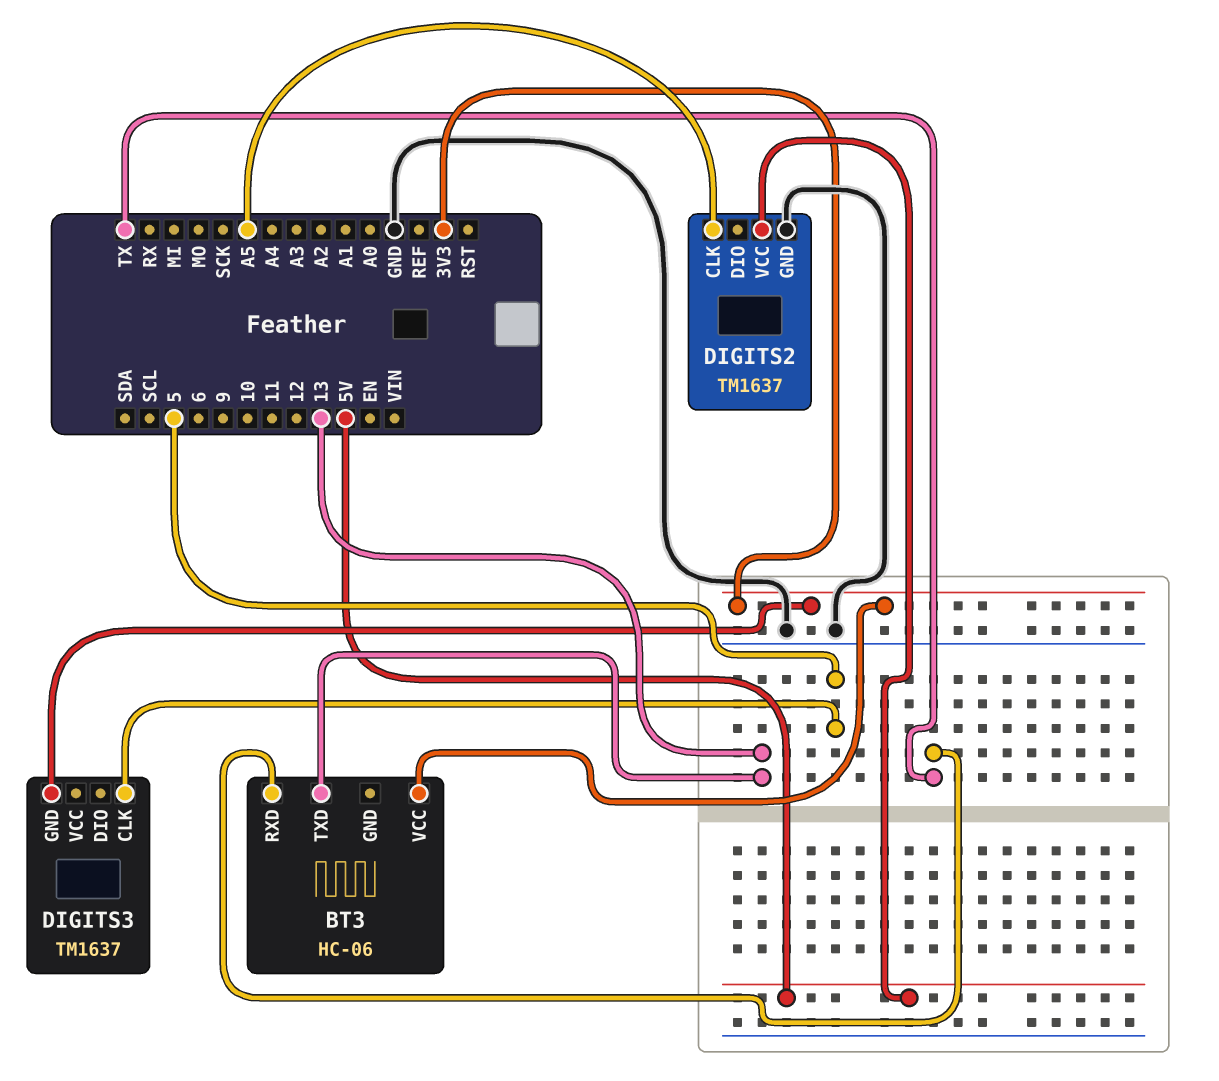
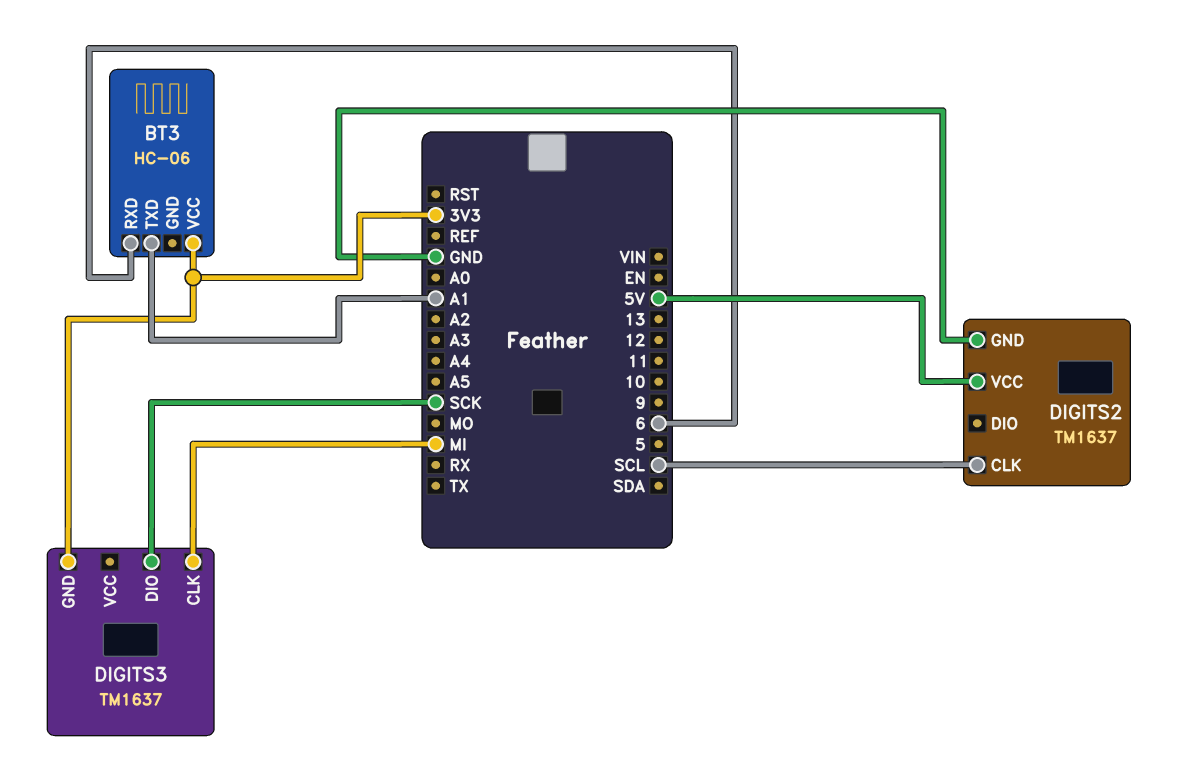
BT3 pin RXD: TX -> 6
BT3 pin TXD: 13 -> A1
DIGITS2 pin CLK: A5 -> SCL
DIGITS3 pin CLK: 5 -> MI
DIGITS3 pin DIO: none -> SCK

